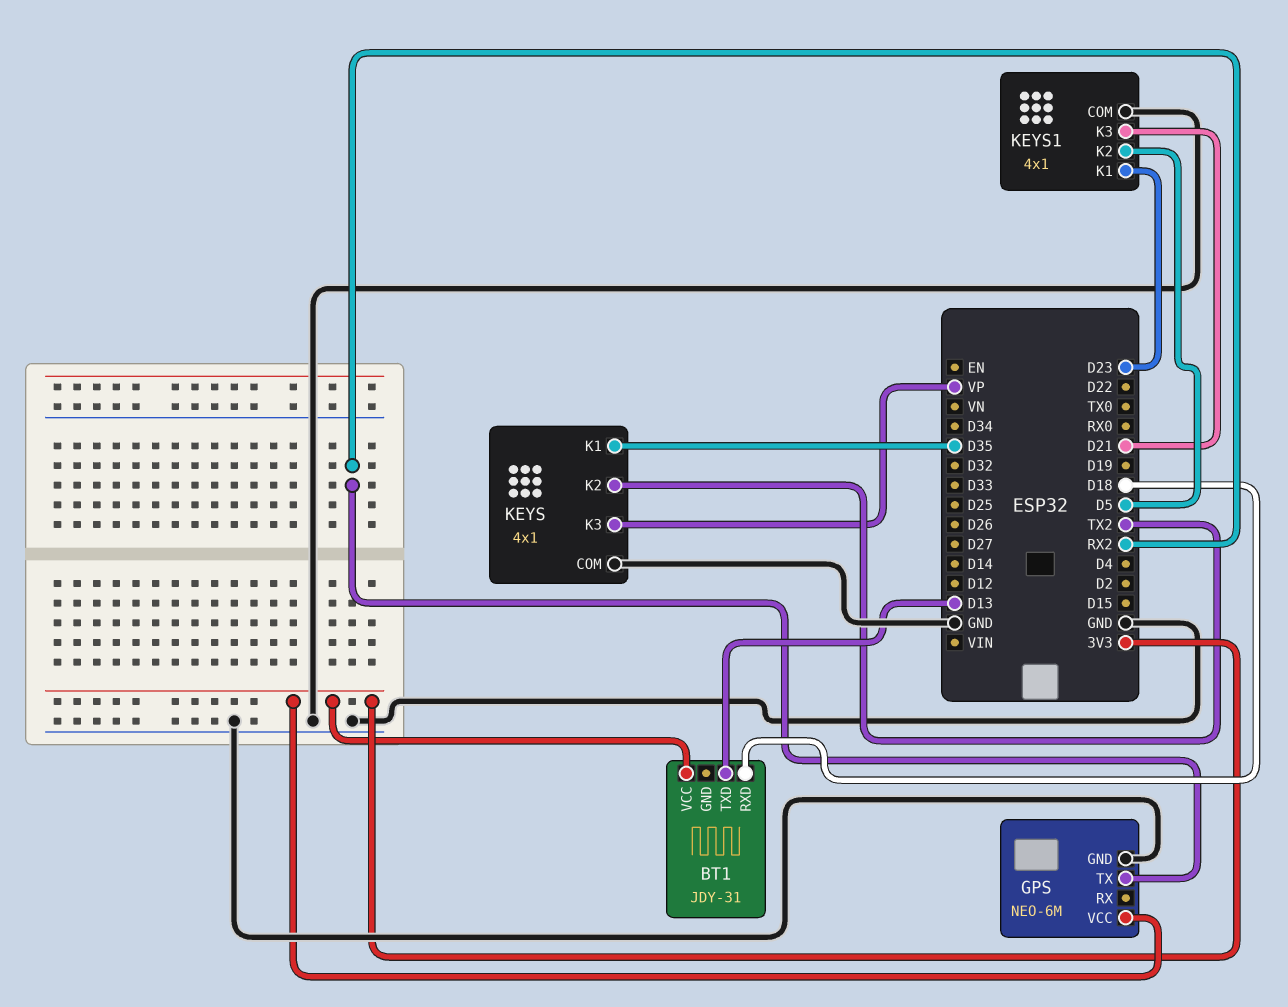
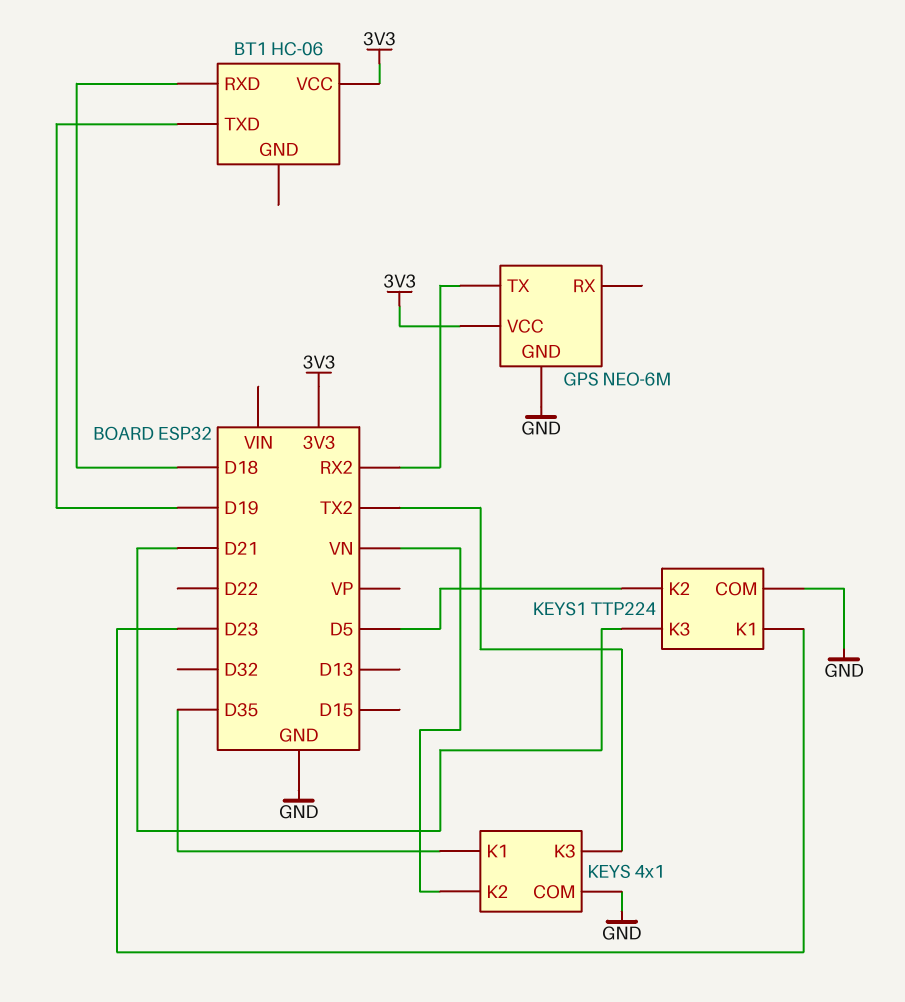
BT1: JDY-31 -> HC-06
BT1 pin TXD: D13 -> D19
KEYS pin K2: TX2 -> VN
KEYS pin K3: VP -> TX2
KEYS1: 4x1 -> TTP224

